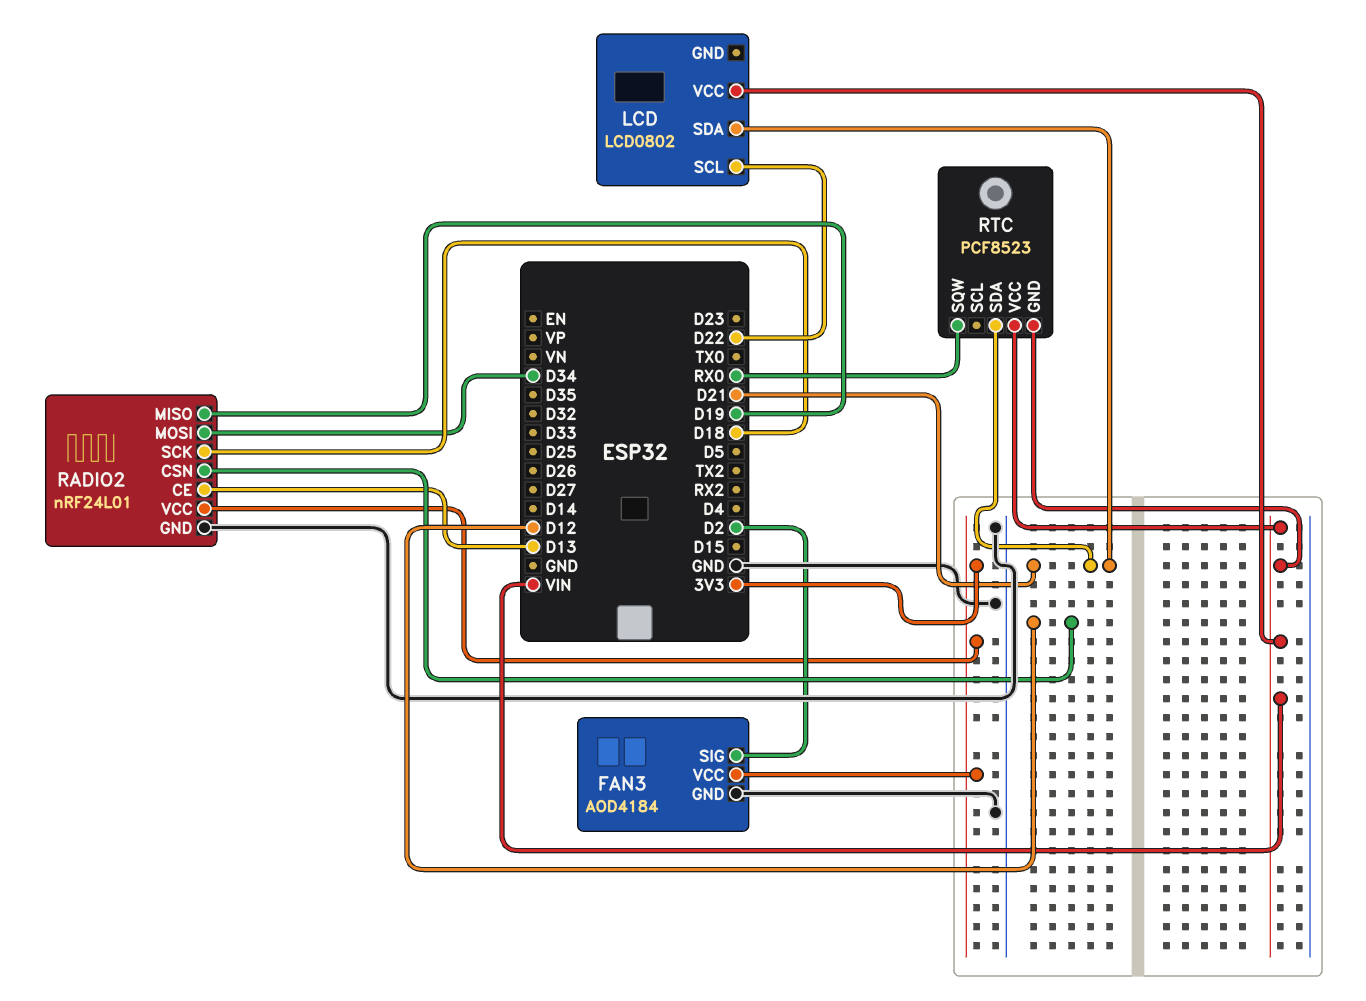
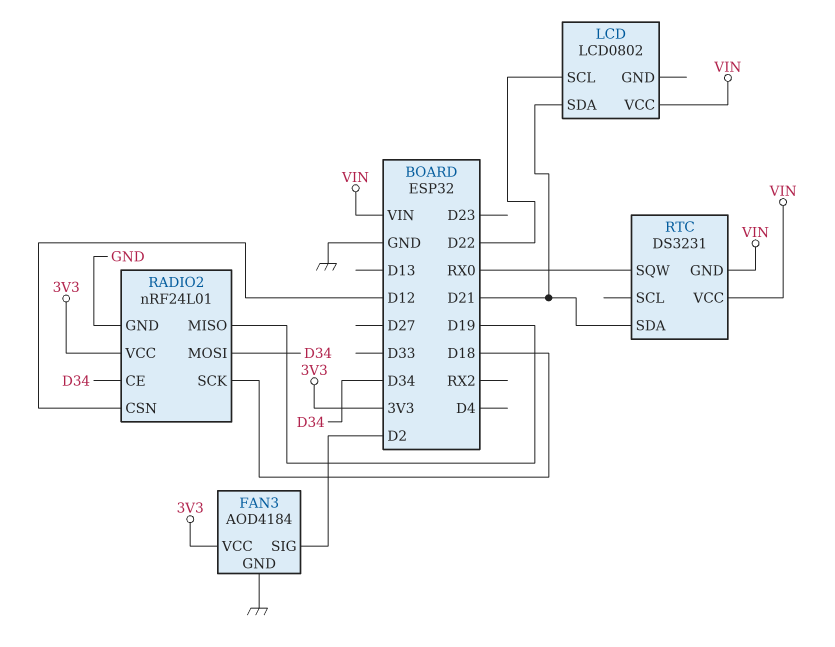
RADIO2 pin CE: D13 -> D34
RTC: PCF8523 -> DS3231

